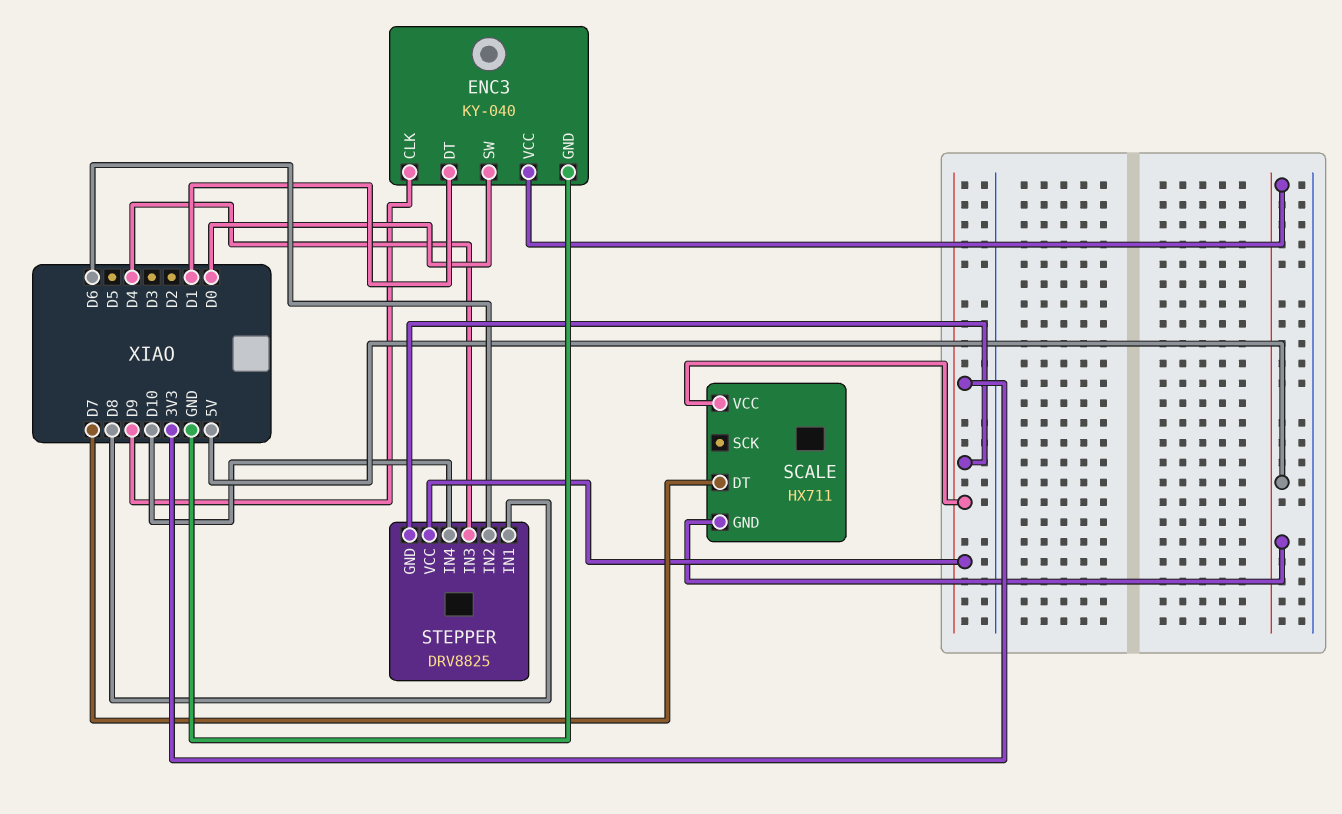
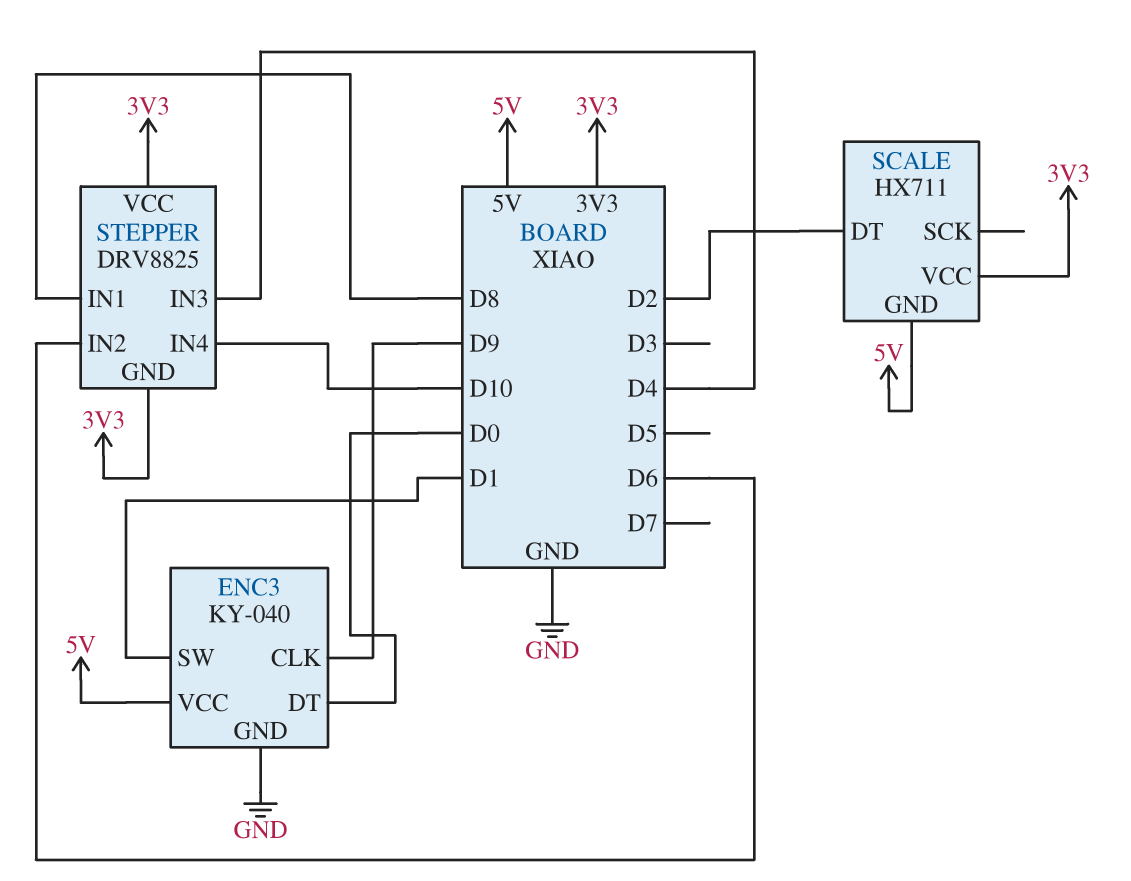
ENC3 pin DT: D1 -> D0
ENC3 pin SW: D0 -> D1
SCALE pin DT: D7 -> D2

